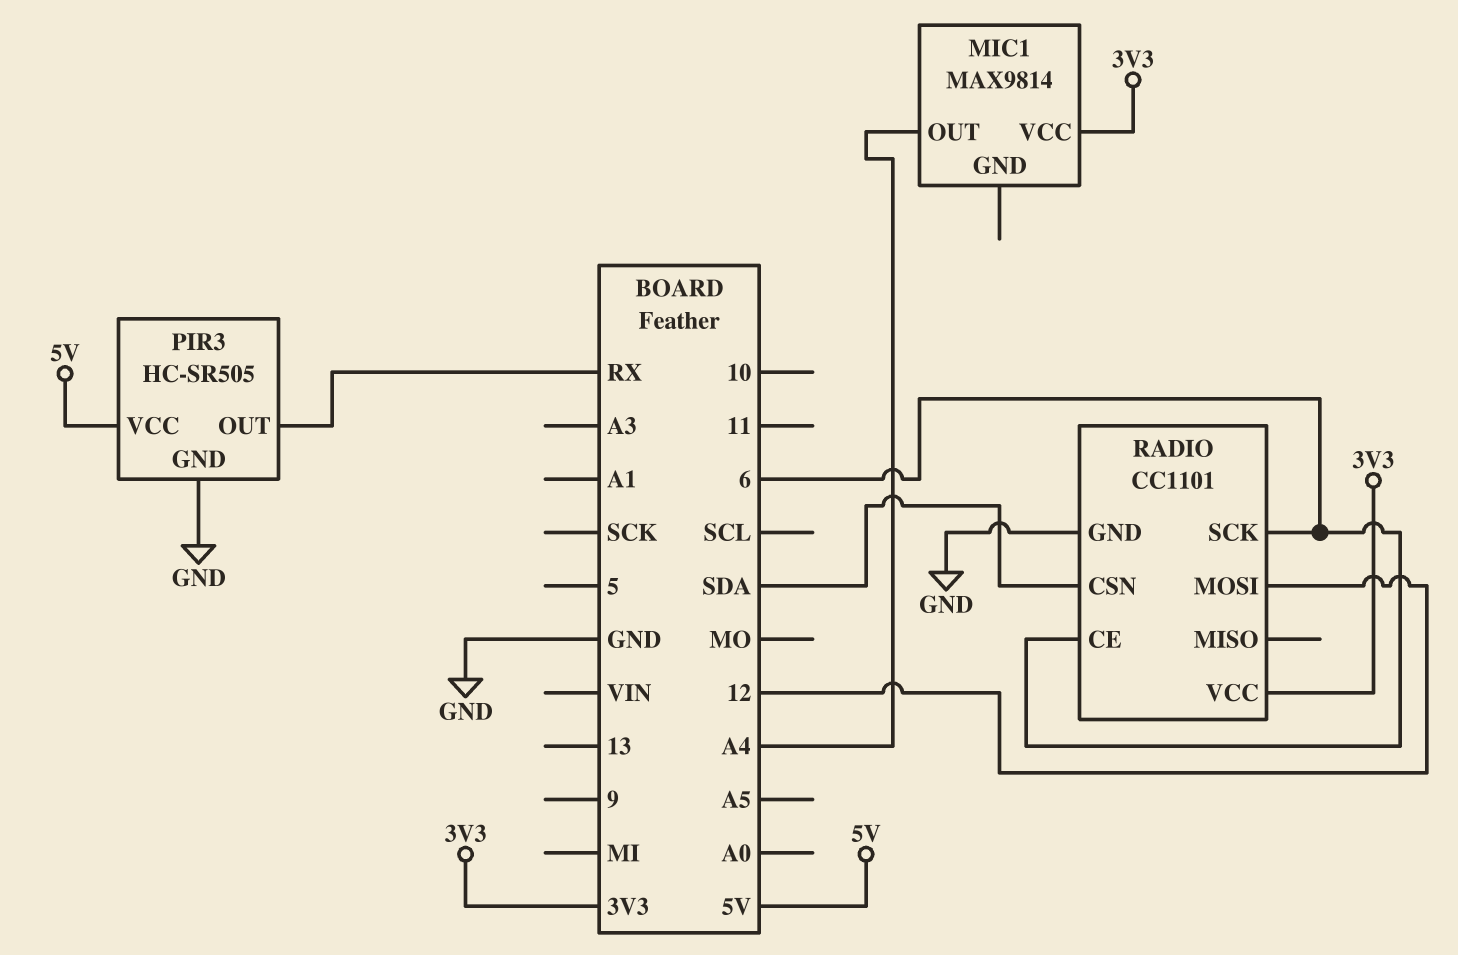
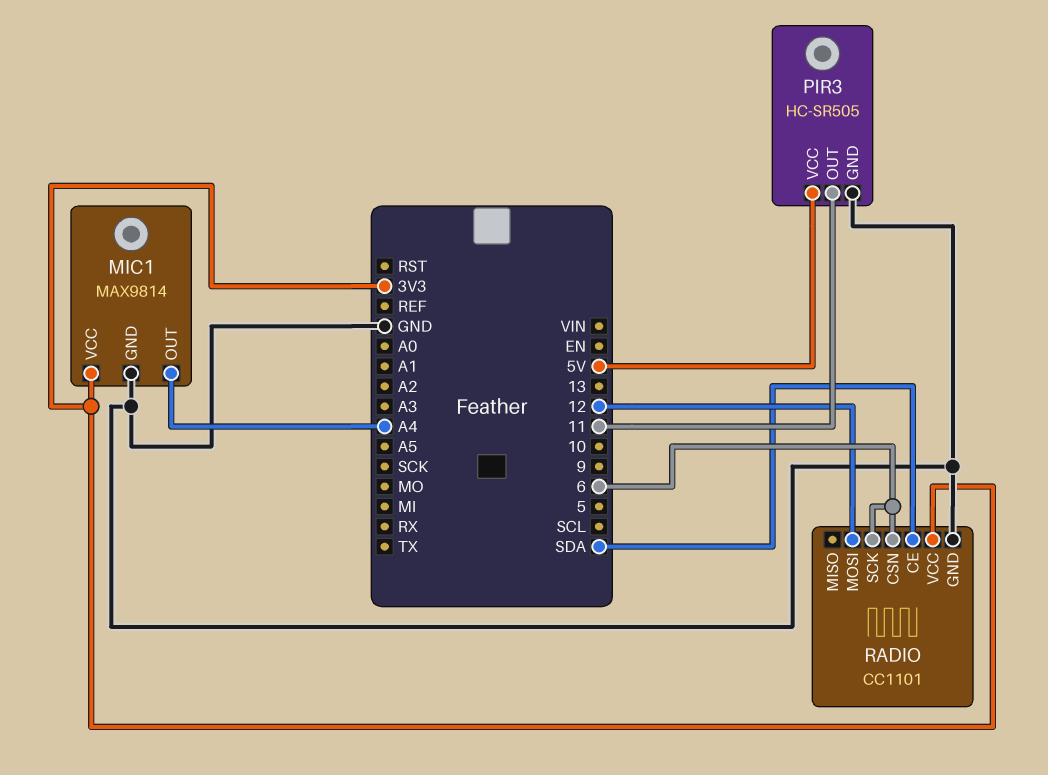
MIC1 pin GND: none -> GND
PIR3 pin OUT: RX -> 11
RADIO pin CE: 6 -> SDA
RADIO pin CSN: SDA -> 6

